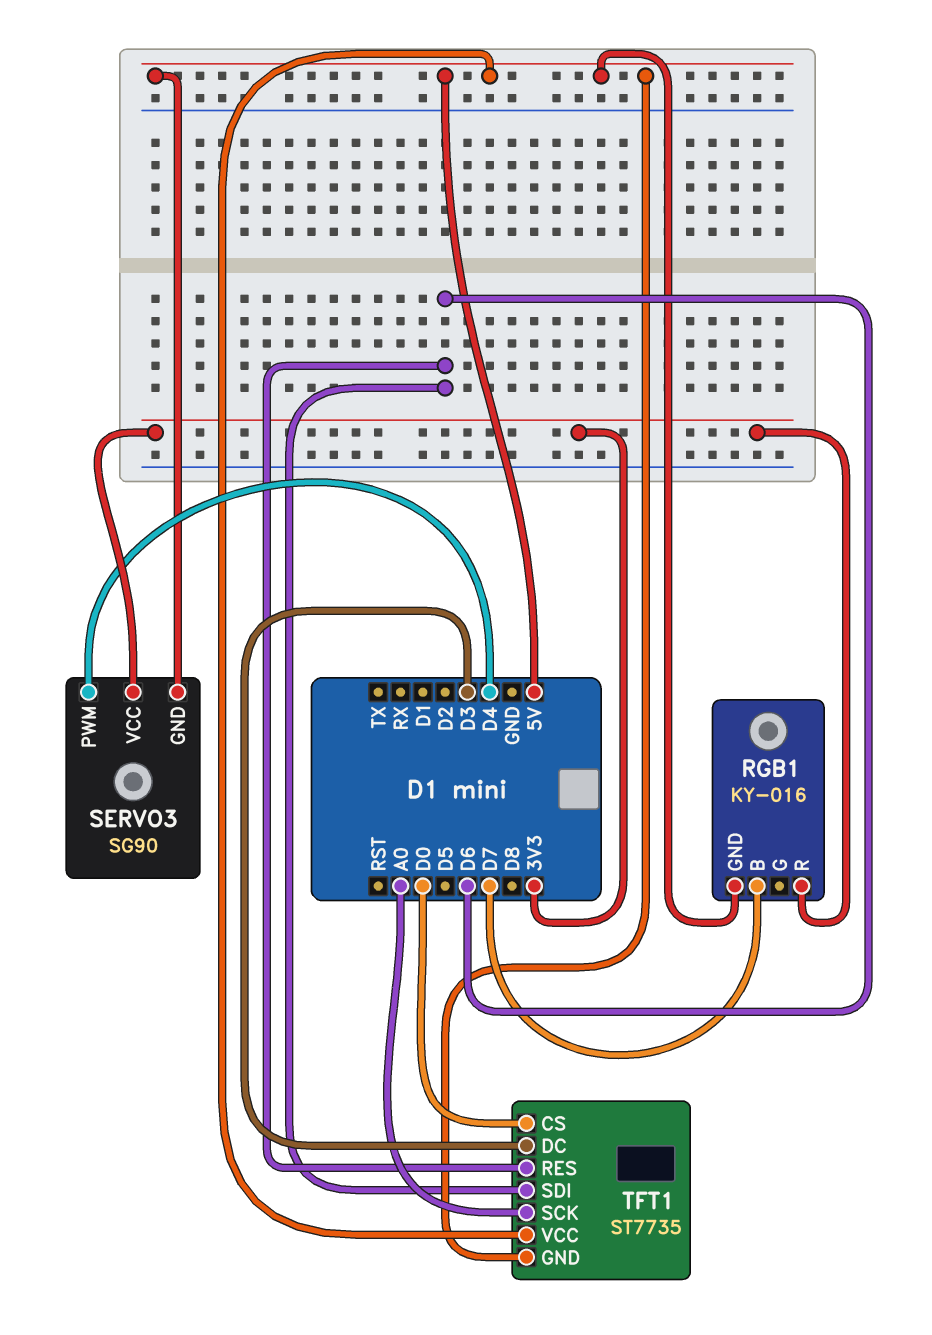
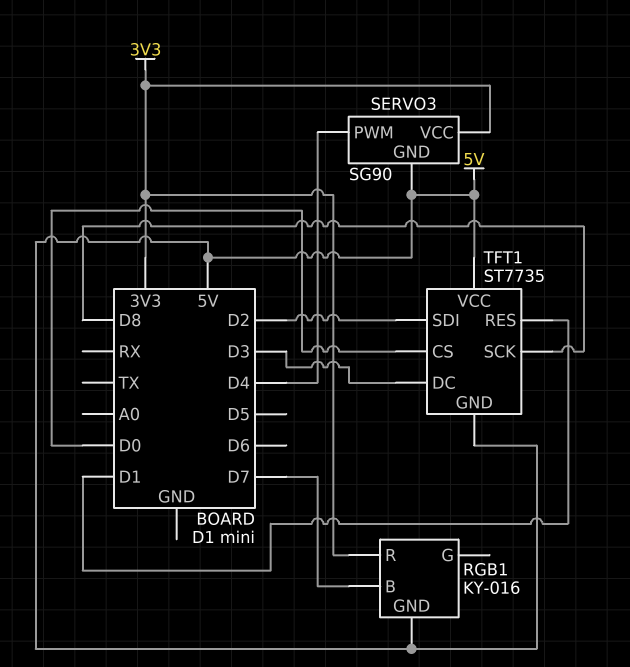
TFT1 pin RES: D6 -> D1
TFT1 pin SCK: A0 -> D8
TFT1 pin SDI: D6 -> D2

